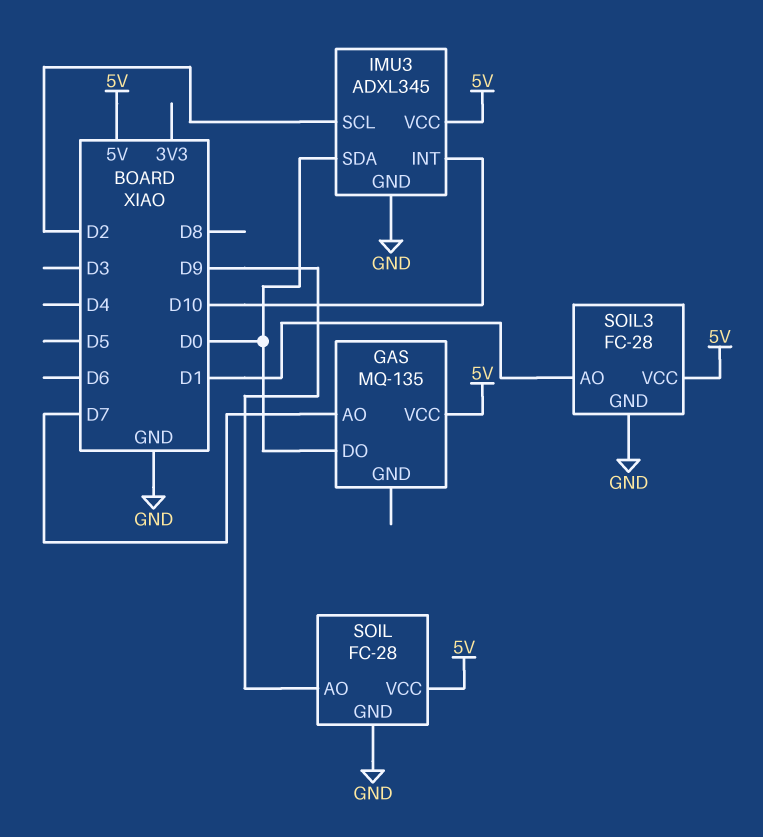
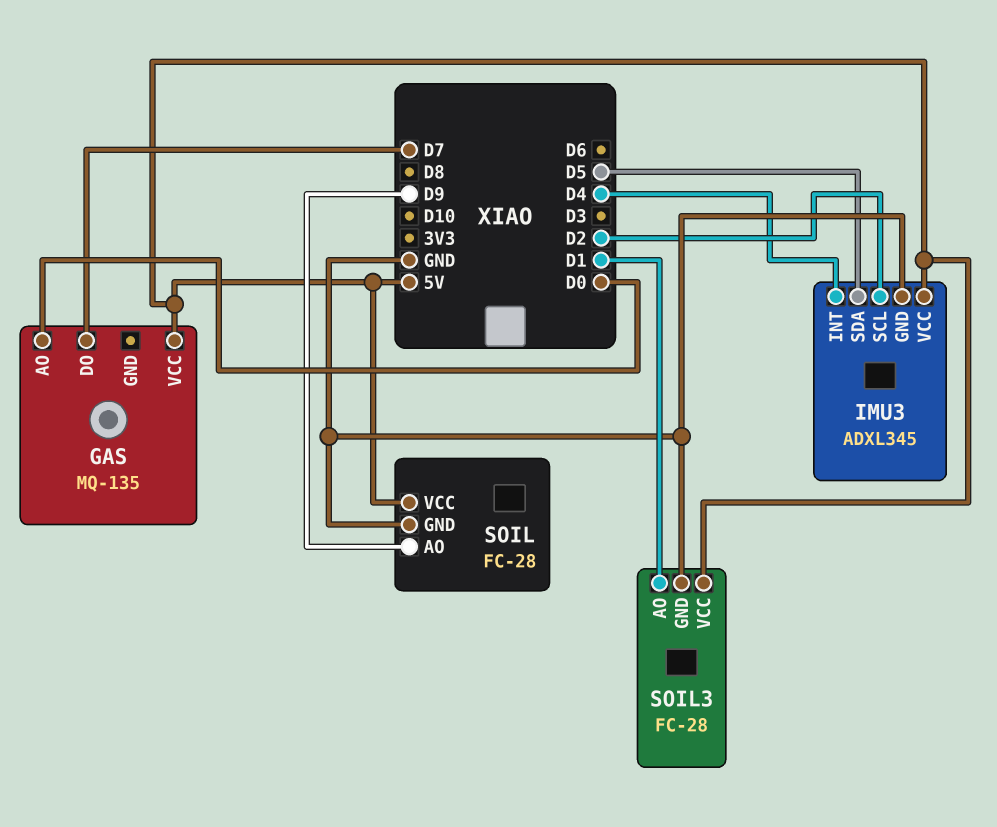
GAS pin AO: D7 -> D0
GAS pin DO: D0 -> D7
IMU3 pin INT: D10 -> D4
IMU3 pin SDA: D0 -> D5

